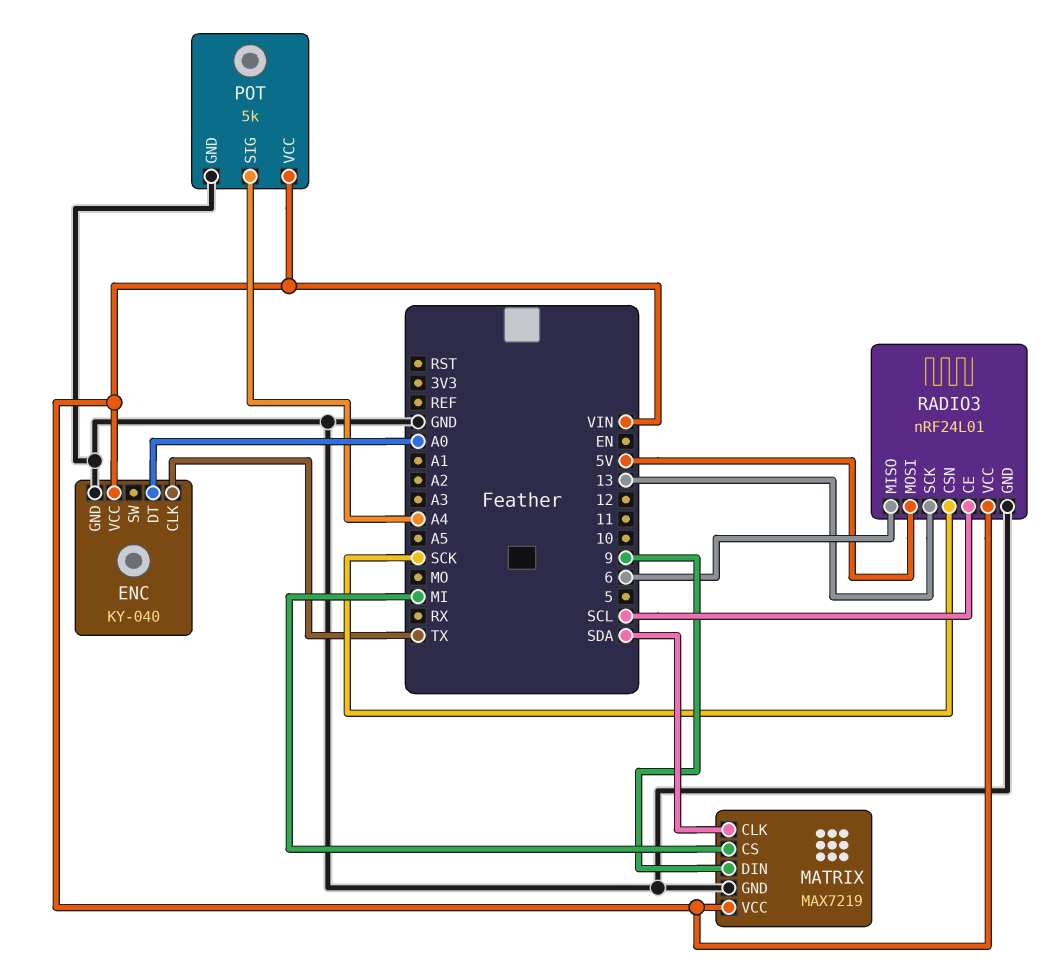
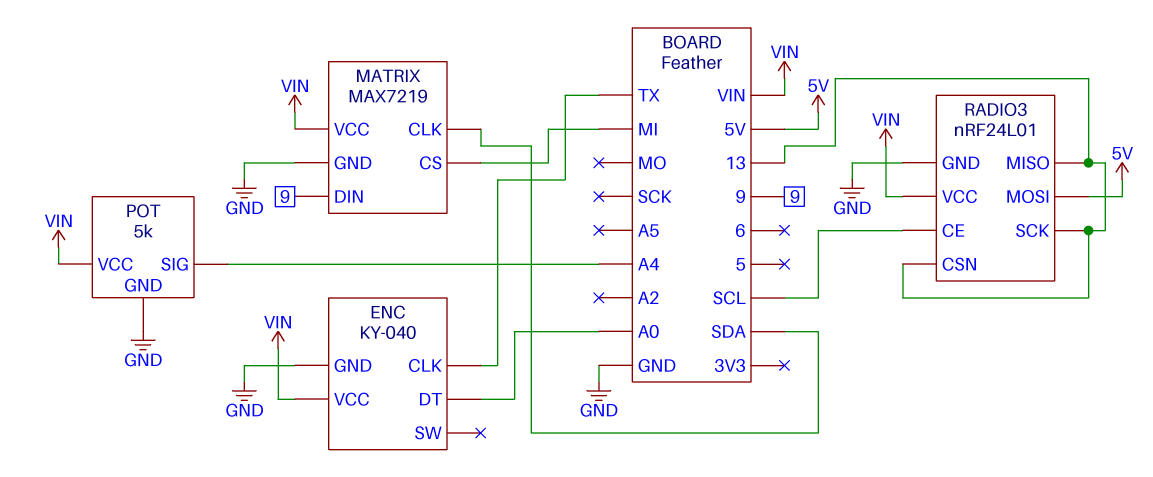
RADIO3 pin CSN: SCK -> 13
RADIO3 pin MISO: 6 -> 13

